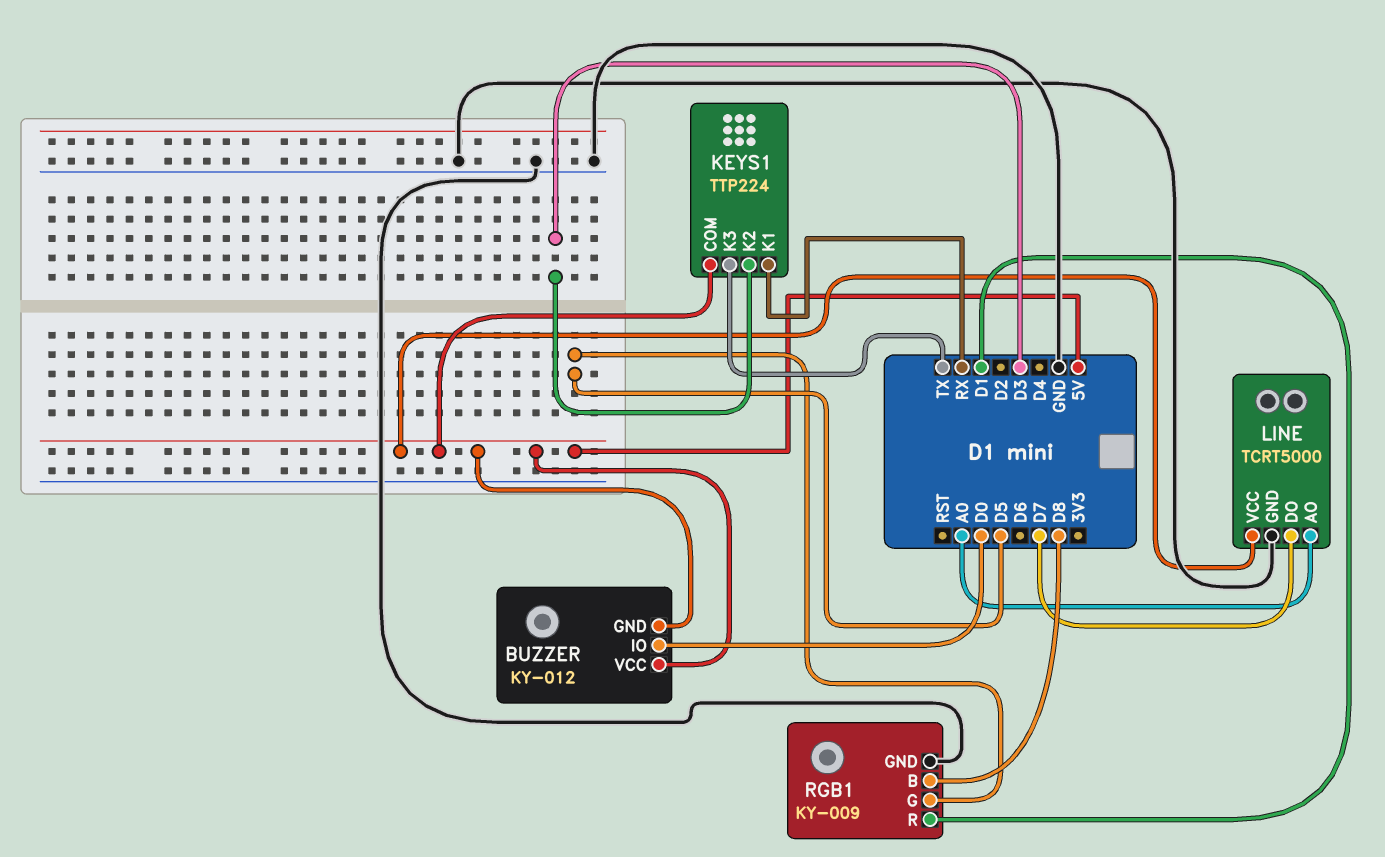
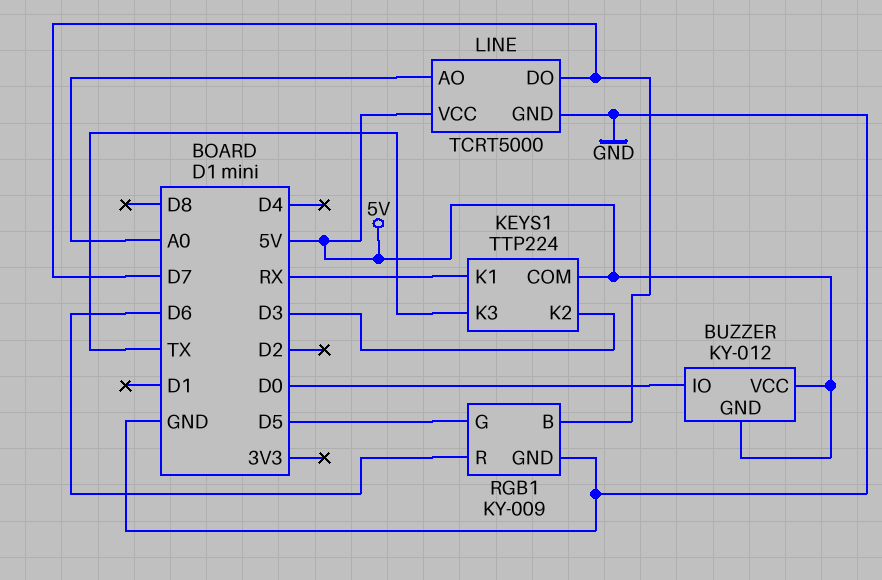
RGB1 pin B: D8 -> D7
RGB1 pin R: D1 -> D6

